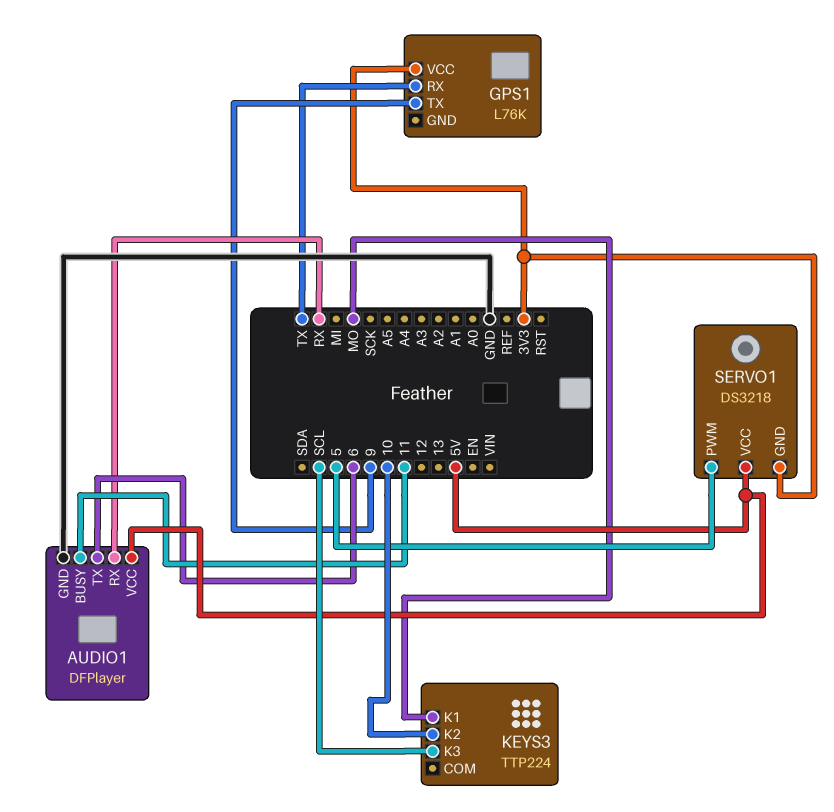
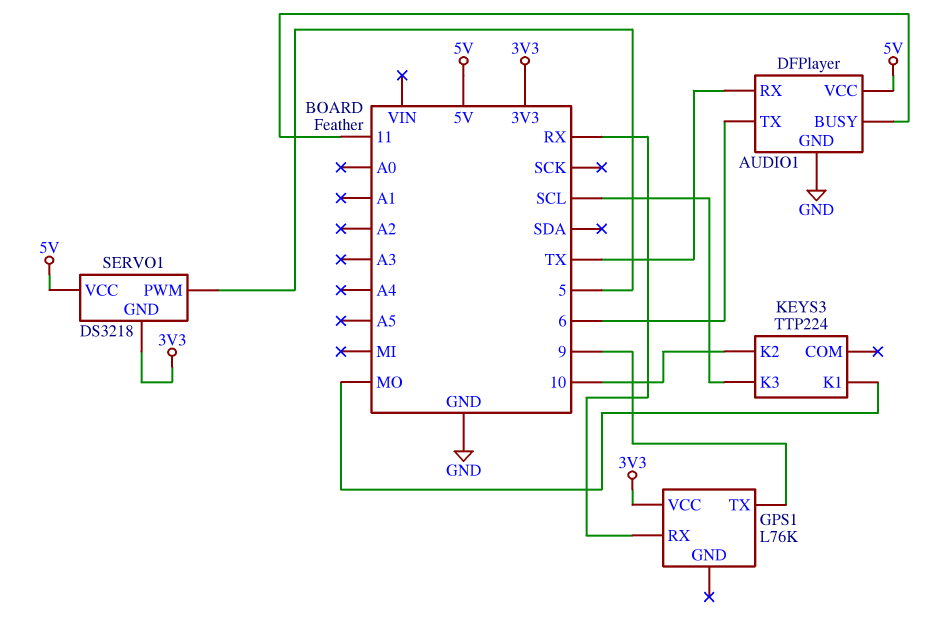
AUDIO1 pin RX: RX -> TX
GPS1 pin RX: TX -> RX

